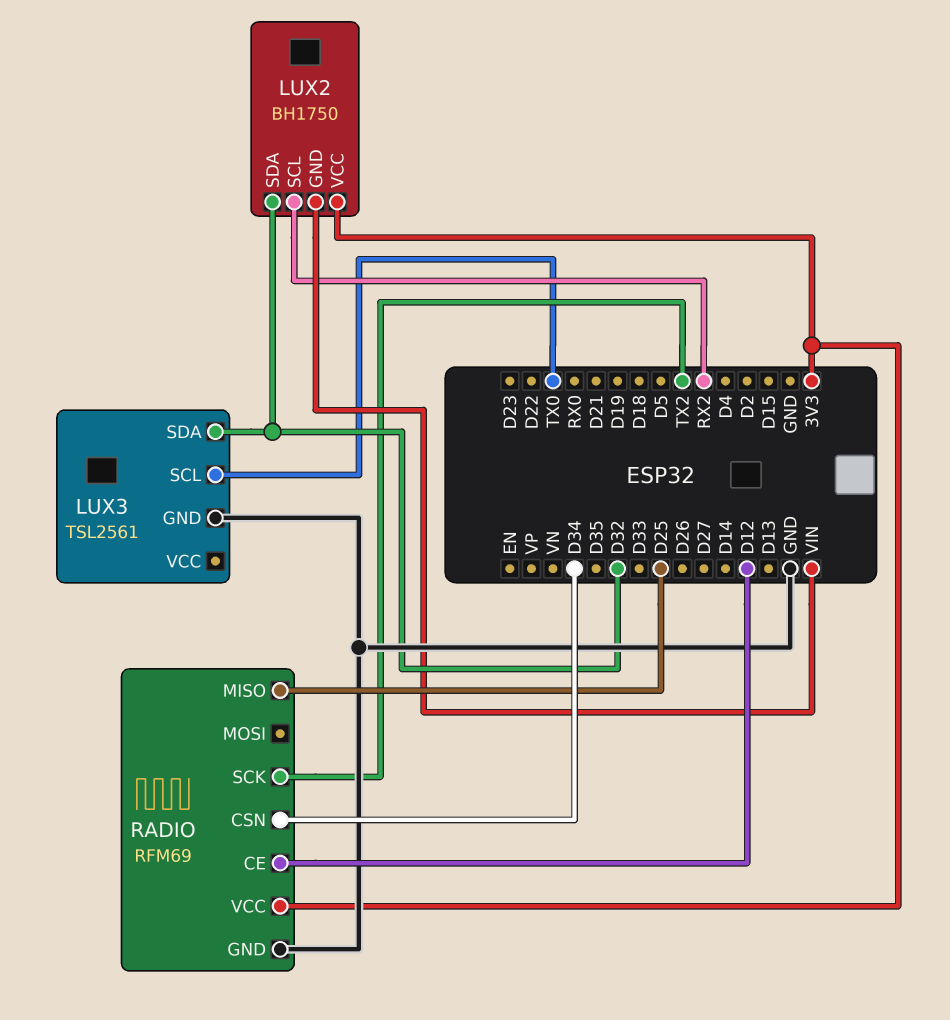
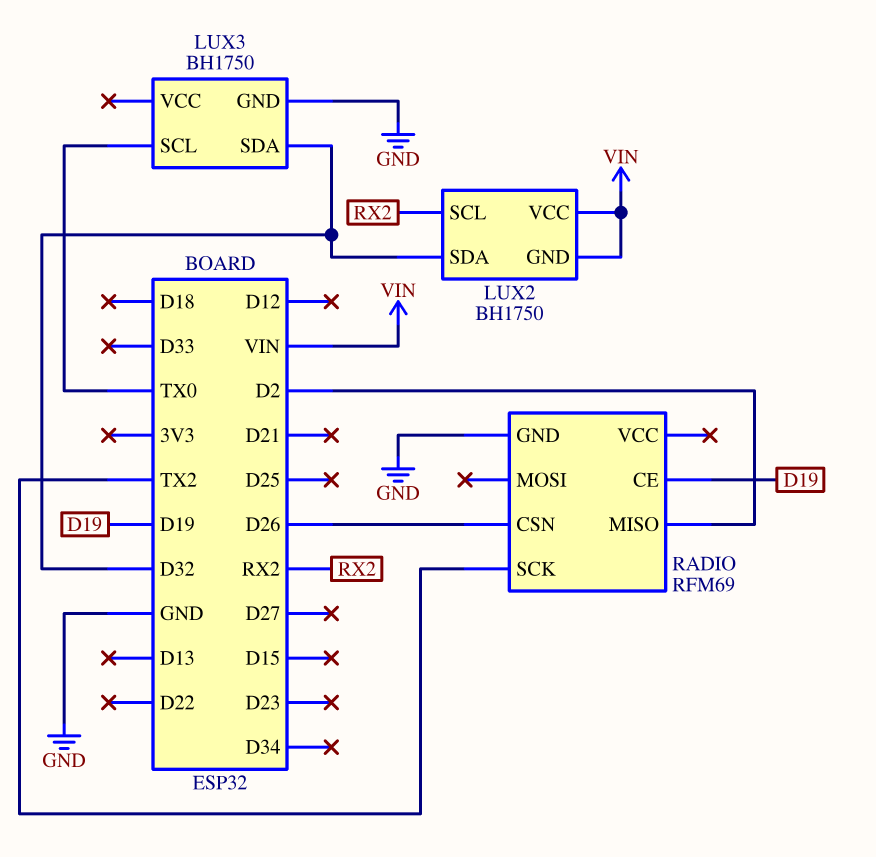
LUX2 pin VCC: 3V3 -> VIN
LUX3: TSL2561 -> BH1750
RADIO pin CE: D12 -> D19
RADIO pin CSN: D34 -> D26
RADIO pin MISO: D25 -> D2
RADIO pin VCC: 3V3 -> none

